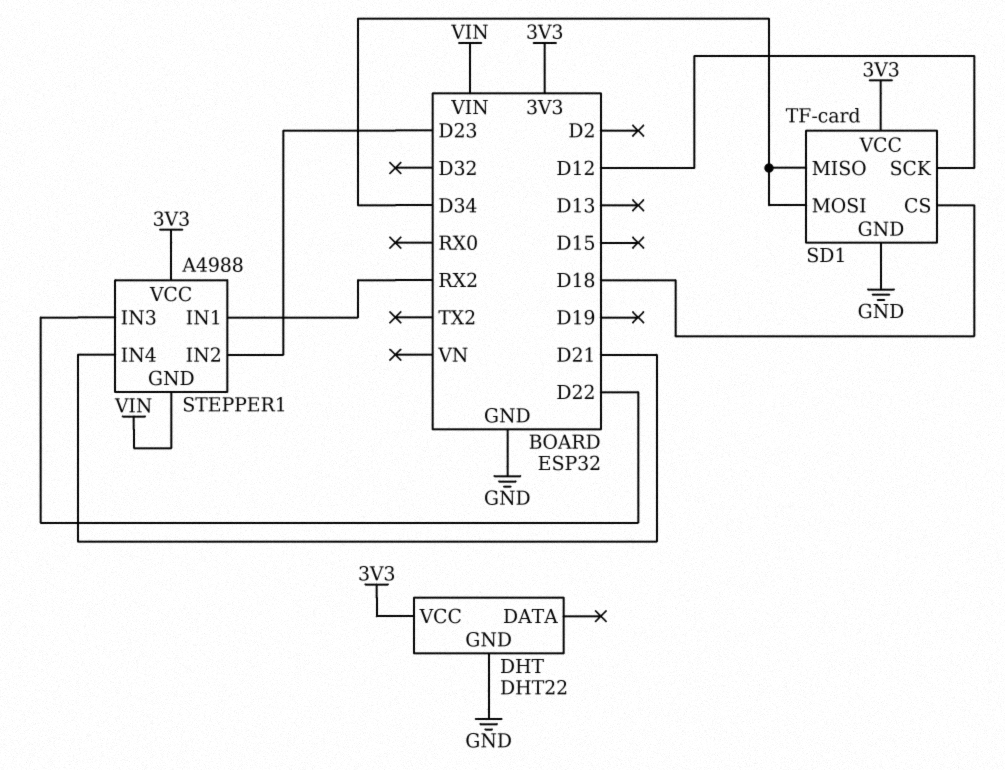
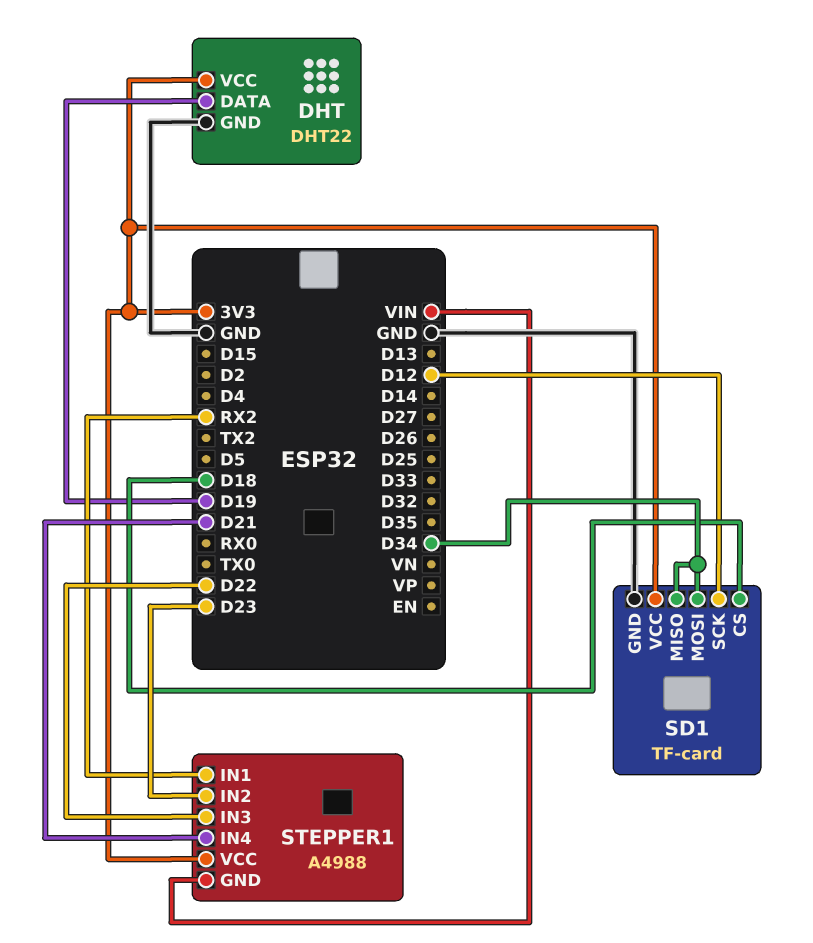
DHT pin DATA: none -> D19

